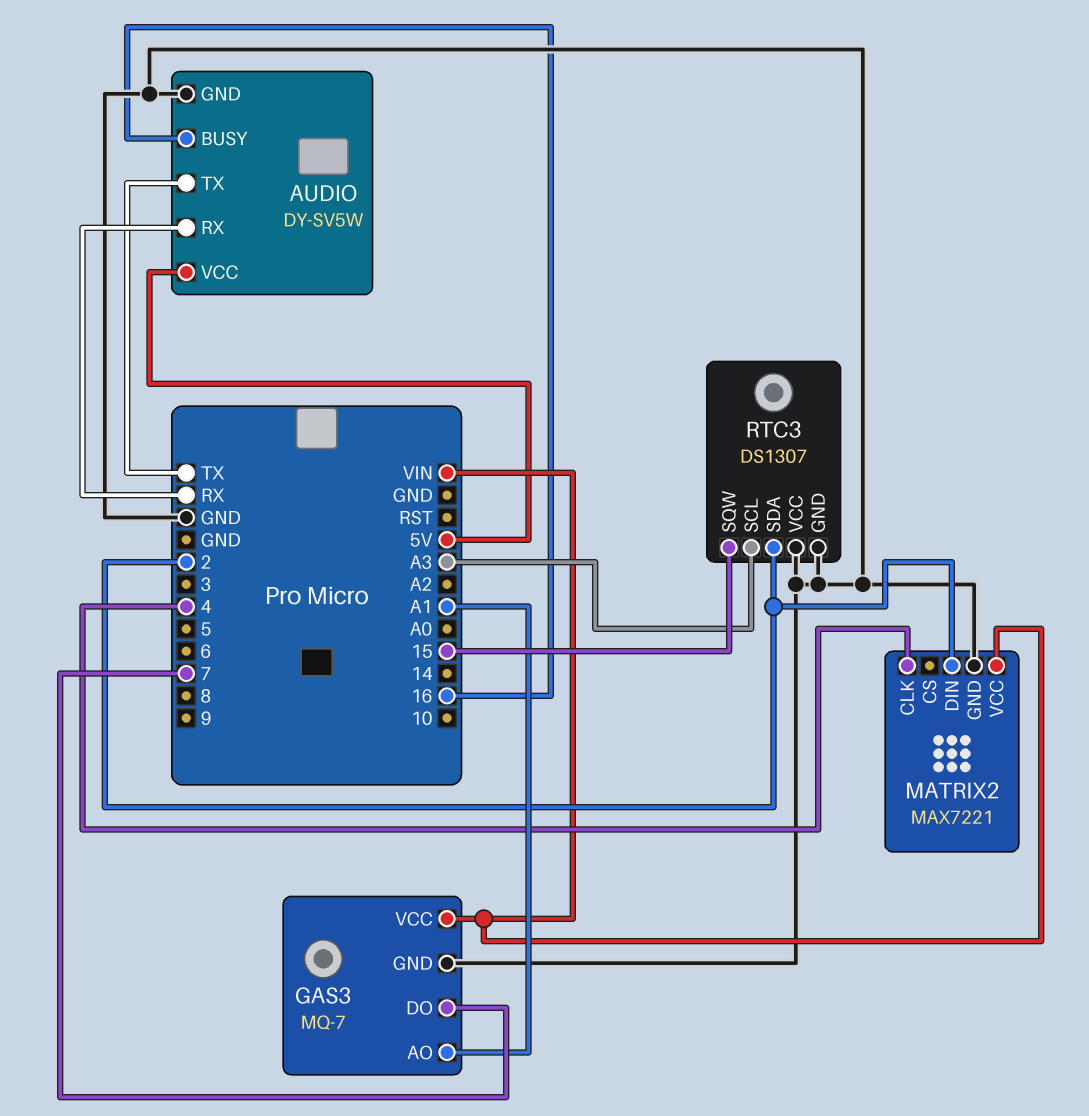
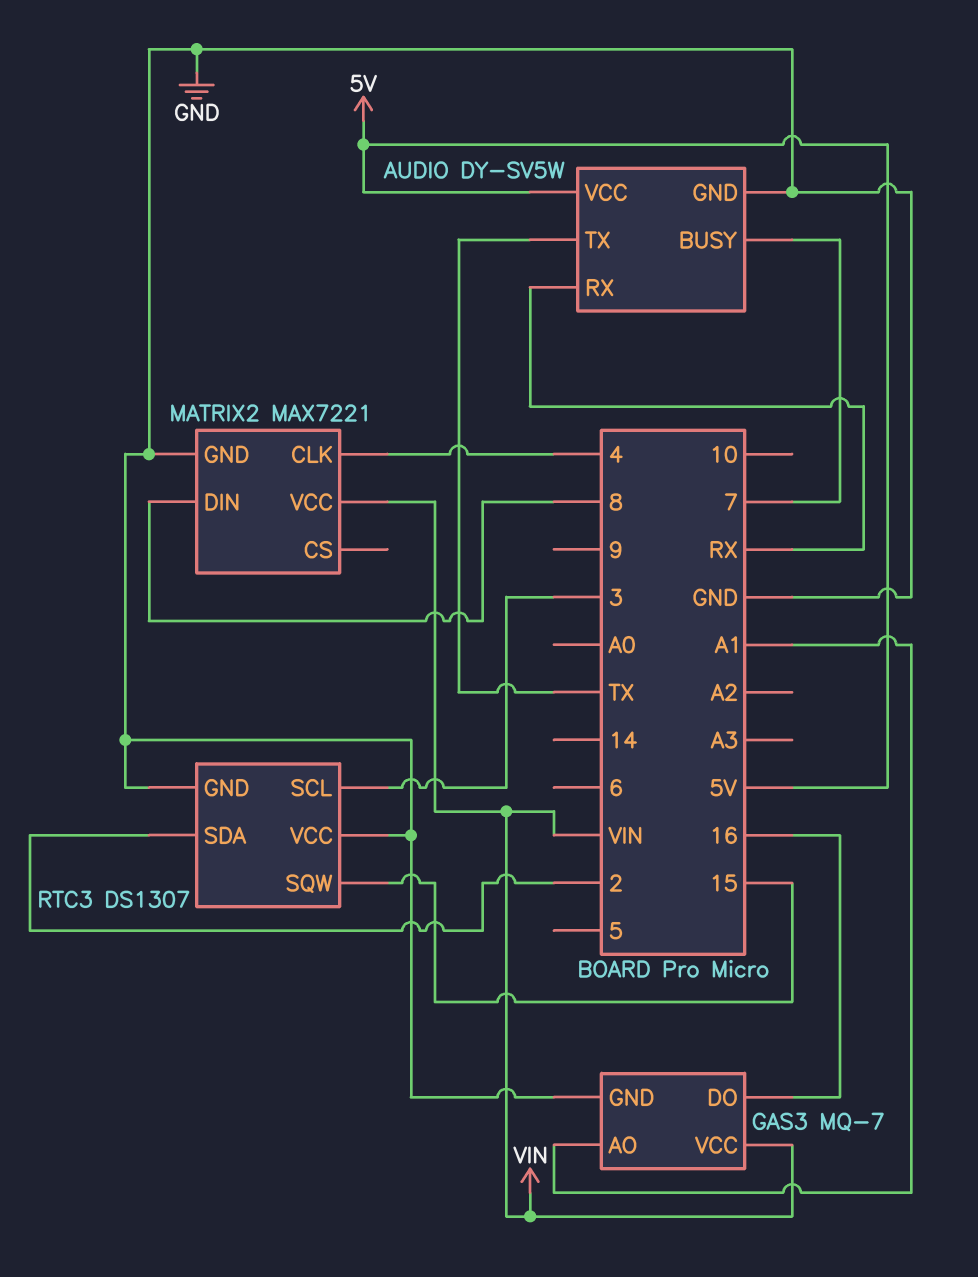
AUDIO pin BUSY: 16 -> 7
GAS3 pin DO: 7 -> 16
MATRIX2 pin DIN: 2 -> 8
RTC3 pin SCL: A3 -> 3

